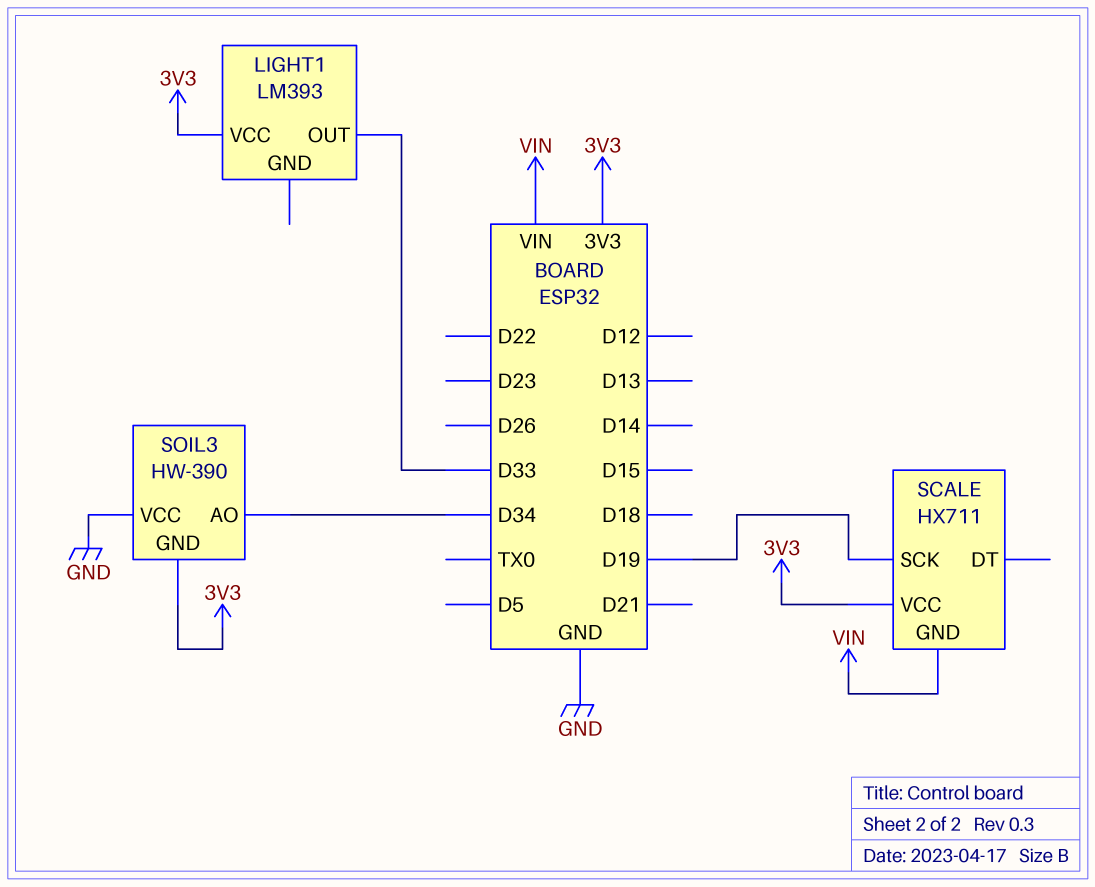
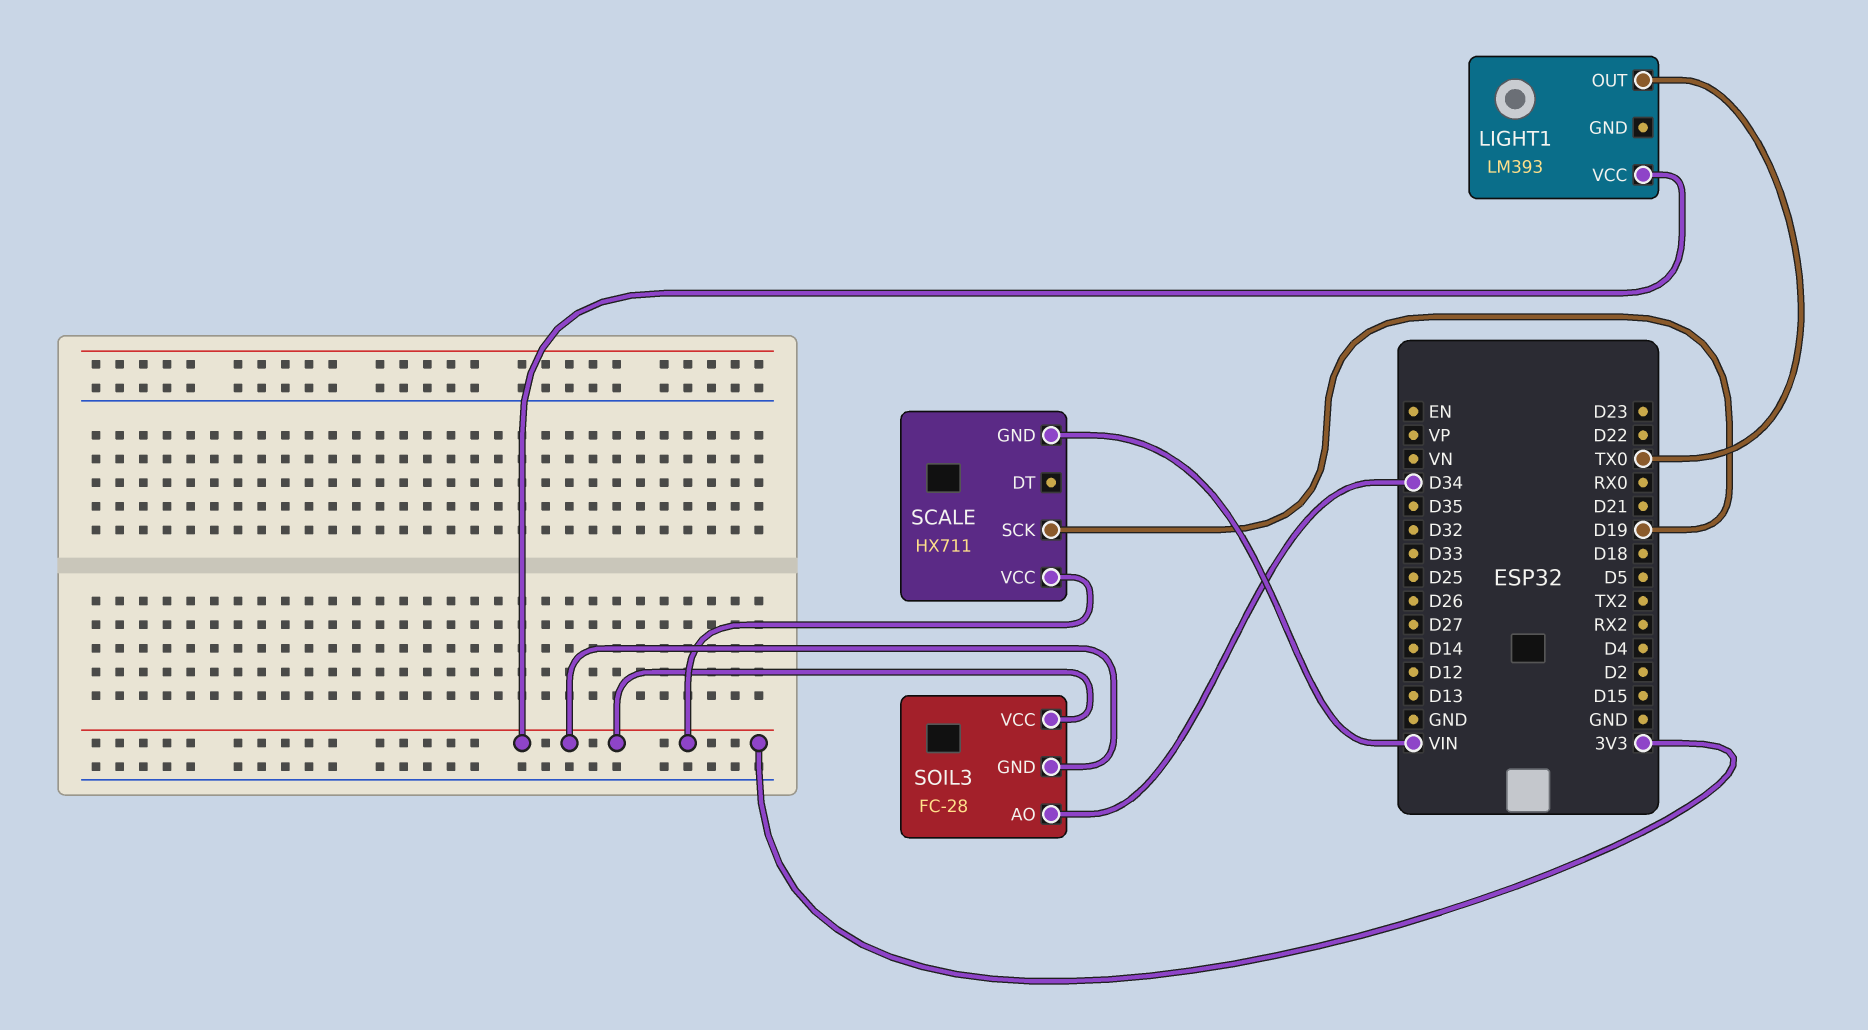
LIGHT1 pin OUT: D33 -> TX0
SOIL3: HW-390 -> FC-28
SOIL3 pin VCC: GND -> 3V3

